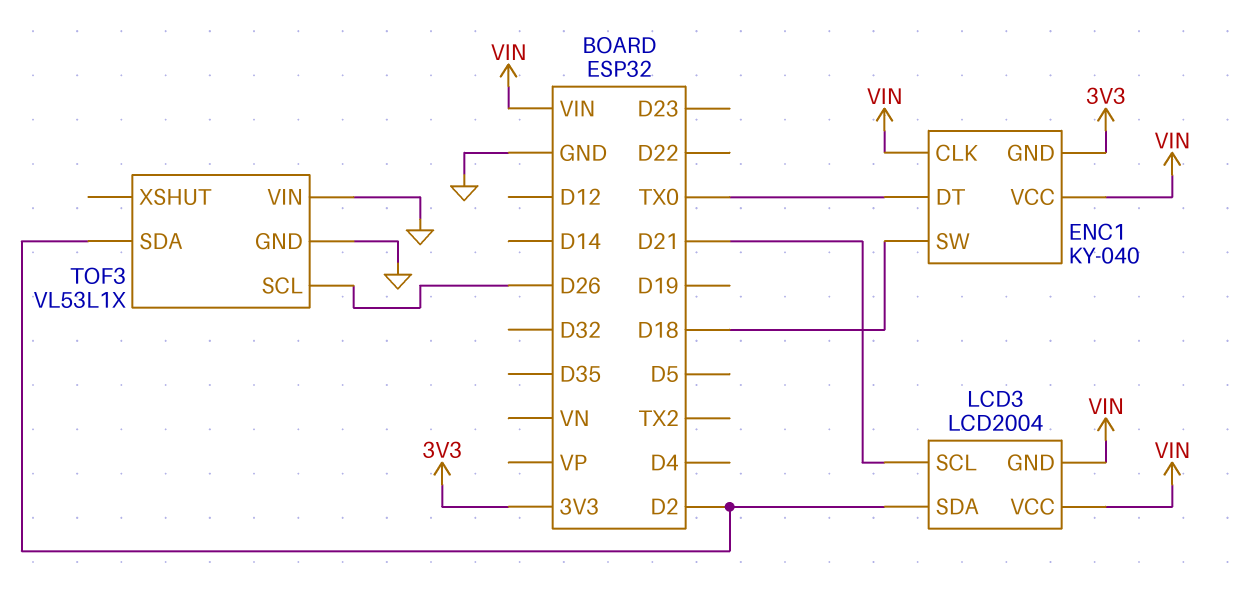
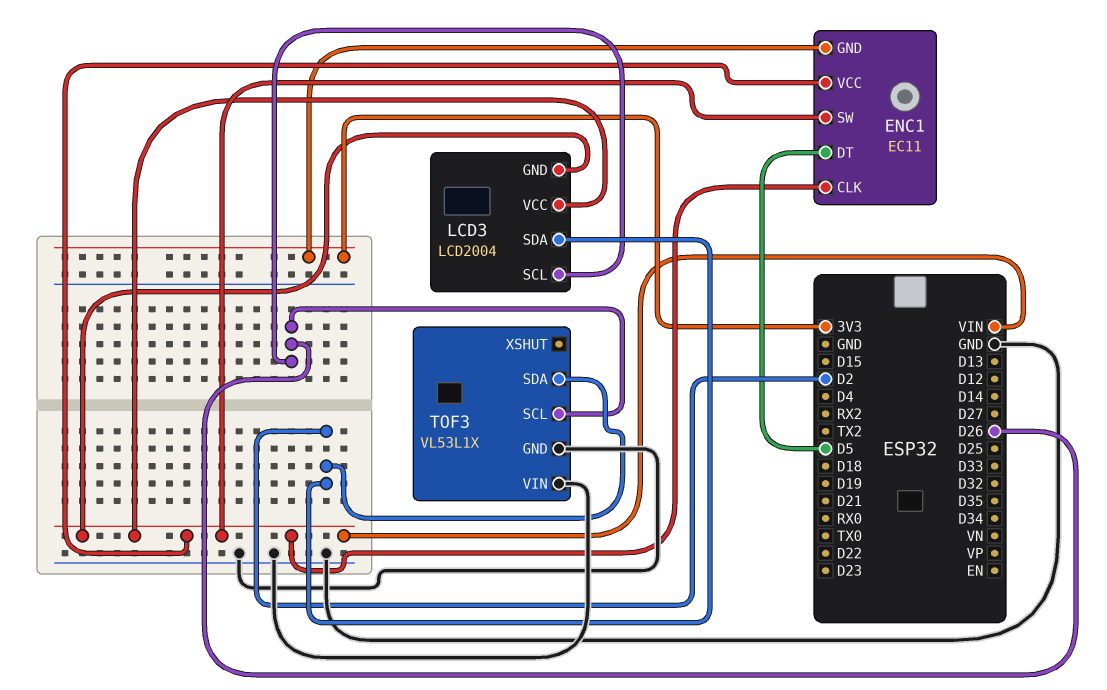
ENC1: KY-040 -> EC11
ENC1 pin DT: TX0 -> D5
ENC1 pin SW: D18 -> VIN
LCD3 pin SCL: D21 -> D26

